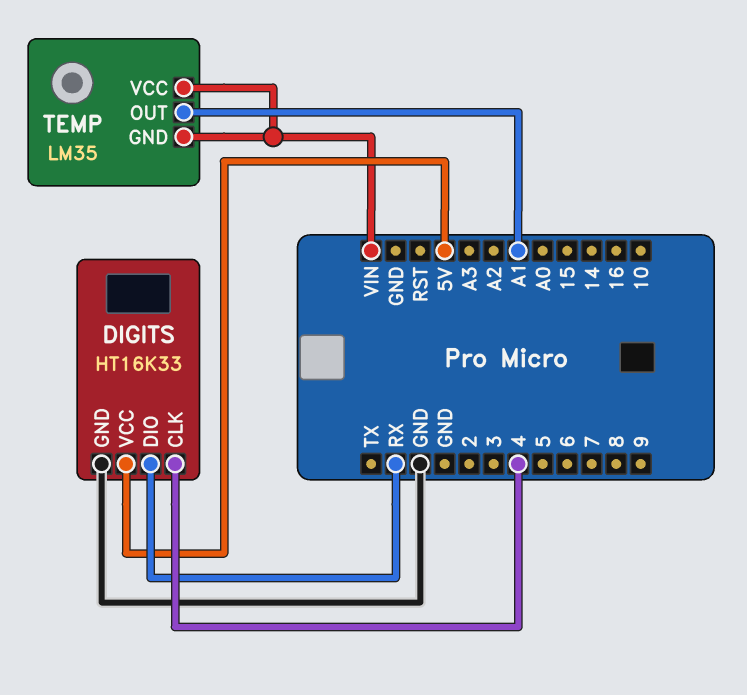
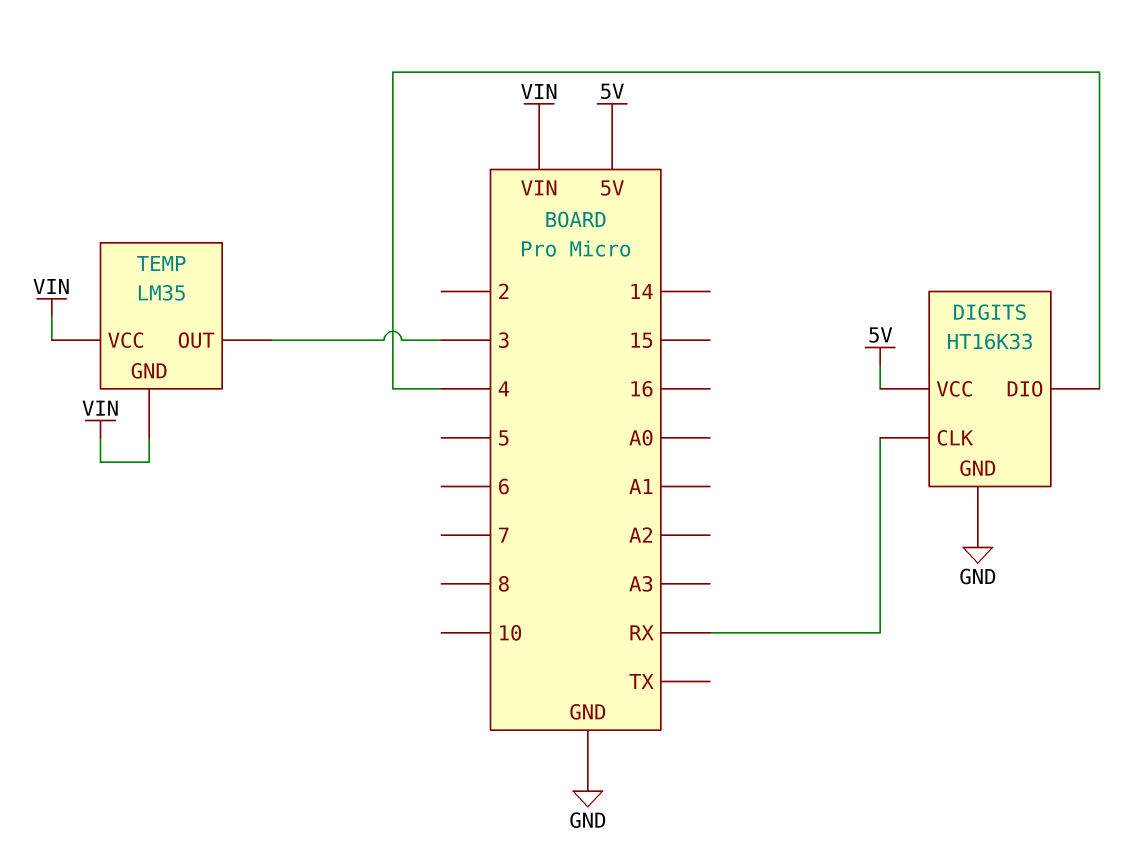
DIGITS pin CLK: 4 -> RX
DIGITS pin DIO: RX -> 4
TEMP pin OUT: A1 -> 3

